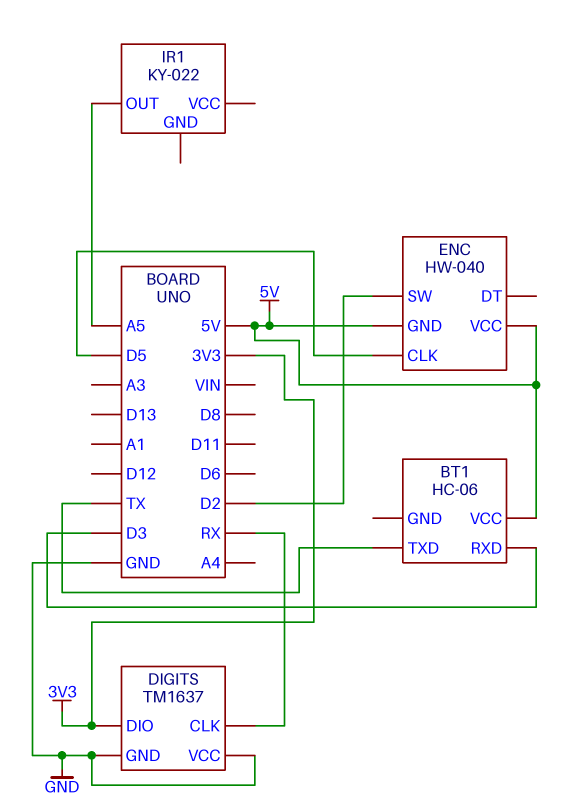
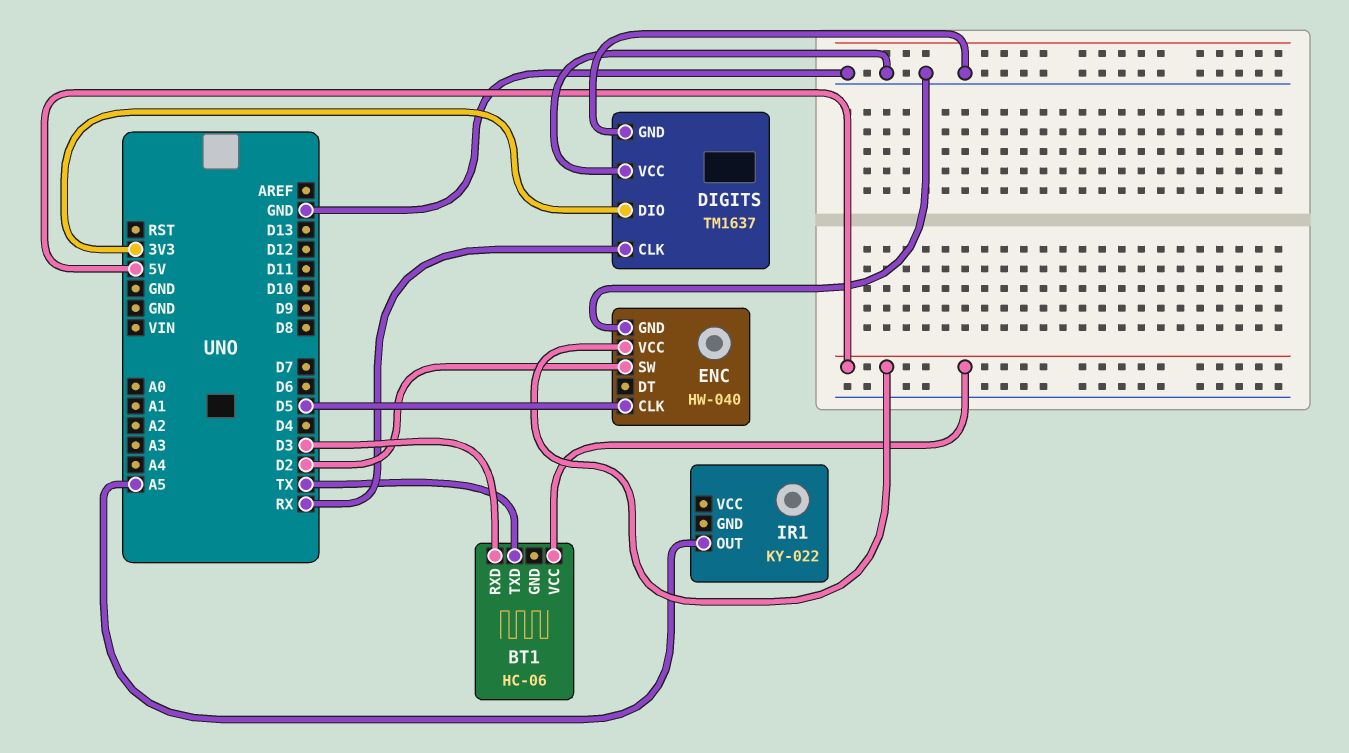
ENC pin GND: 5V -> GND

